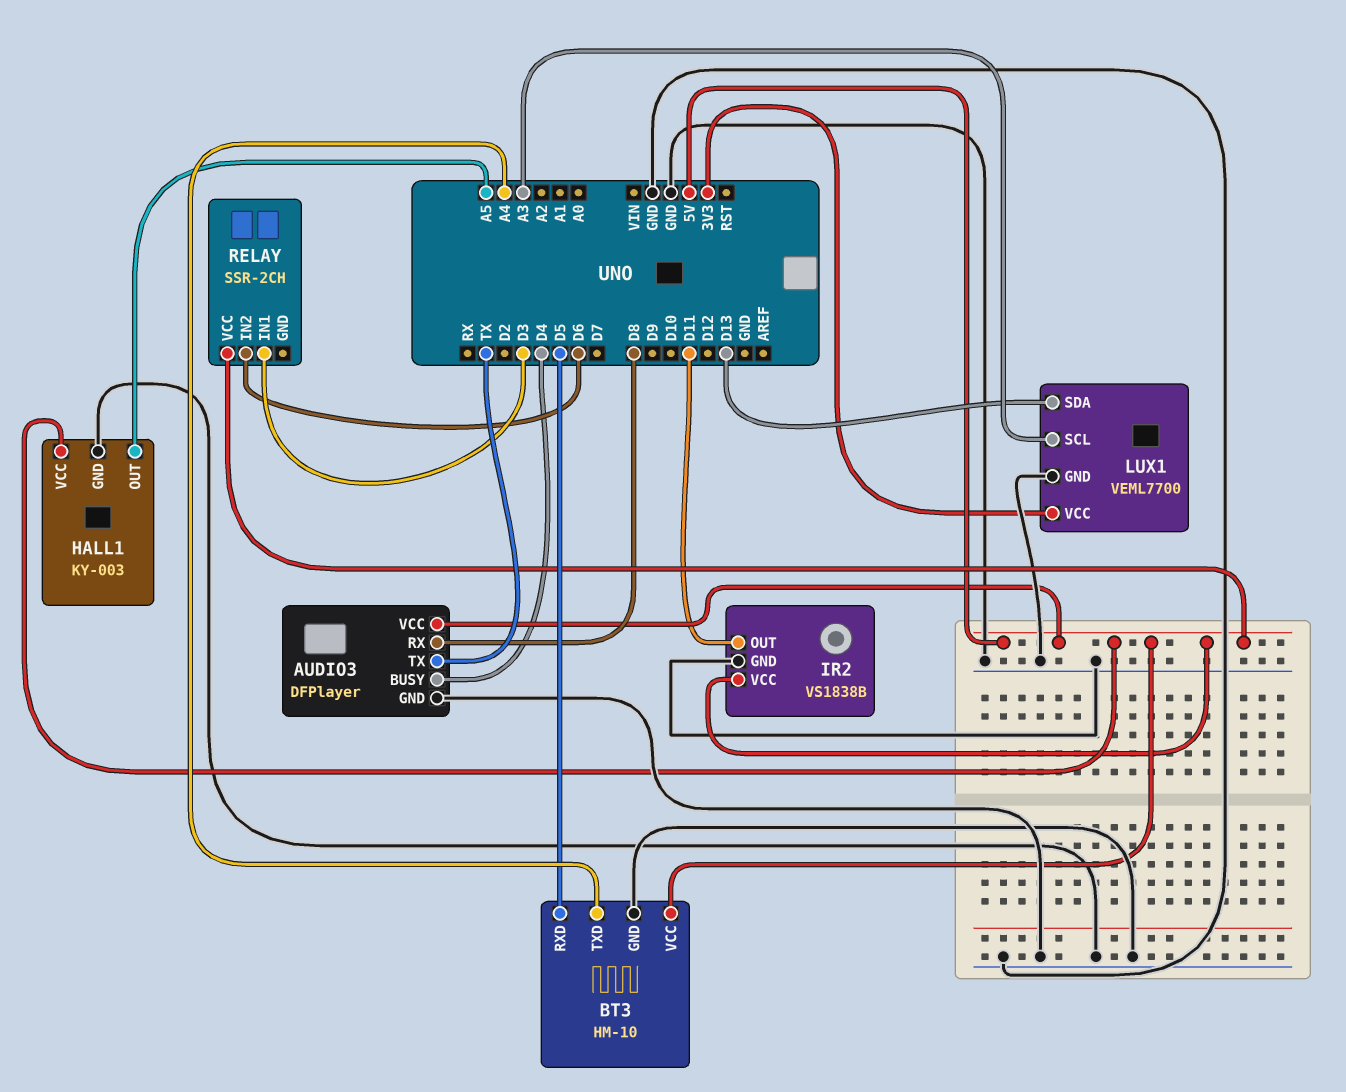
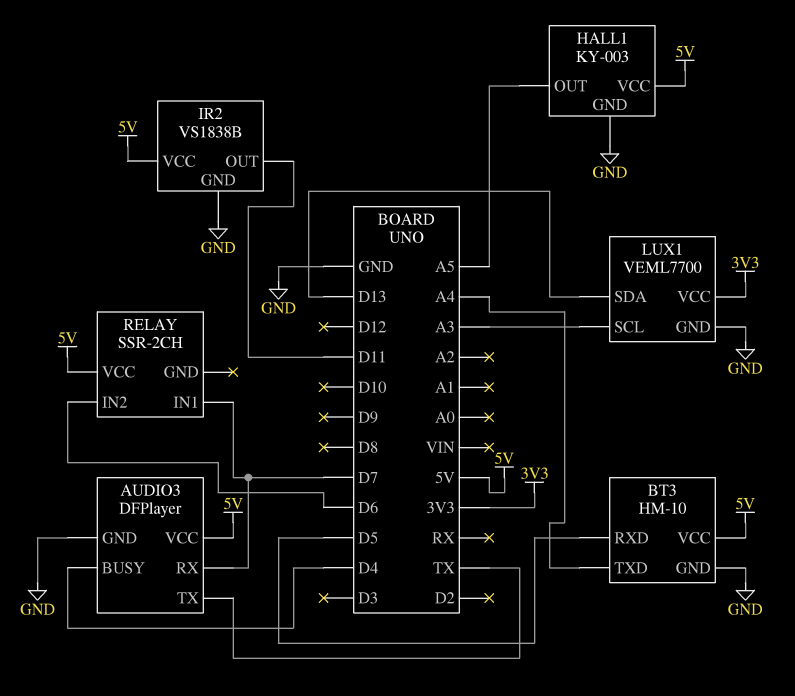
AUDIO3 pin RX: D8 -> D7
RELAY pin IN1: D3 -> D7

